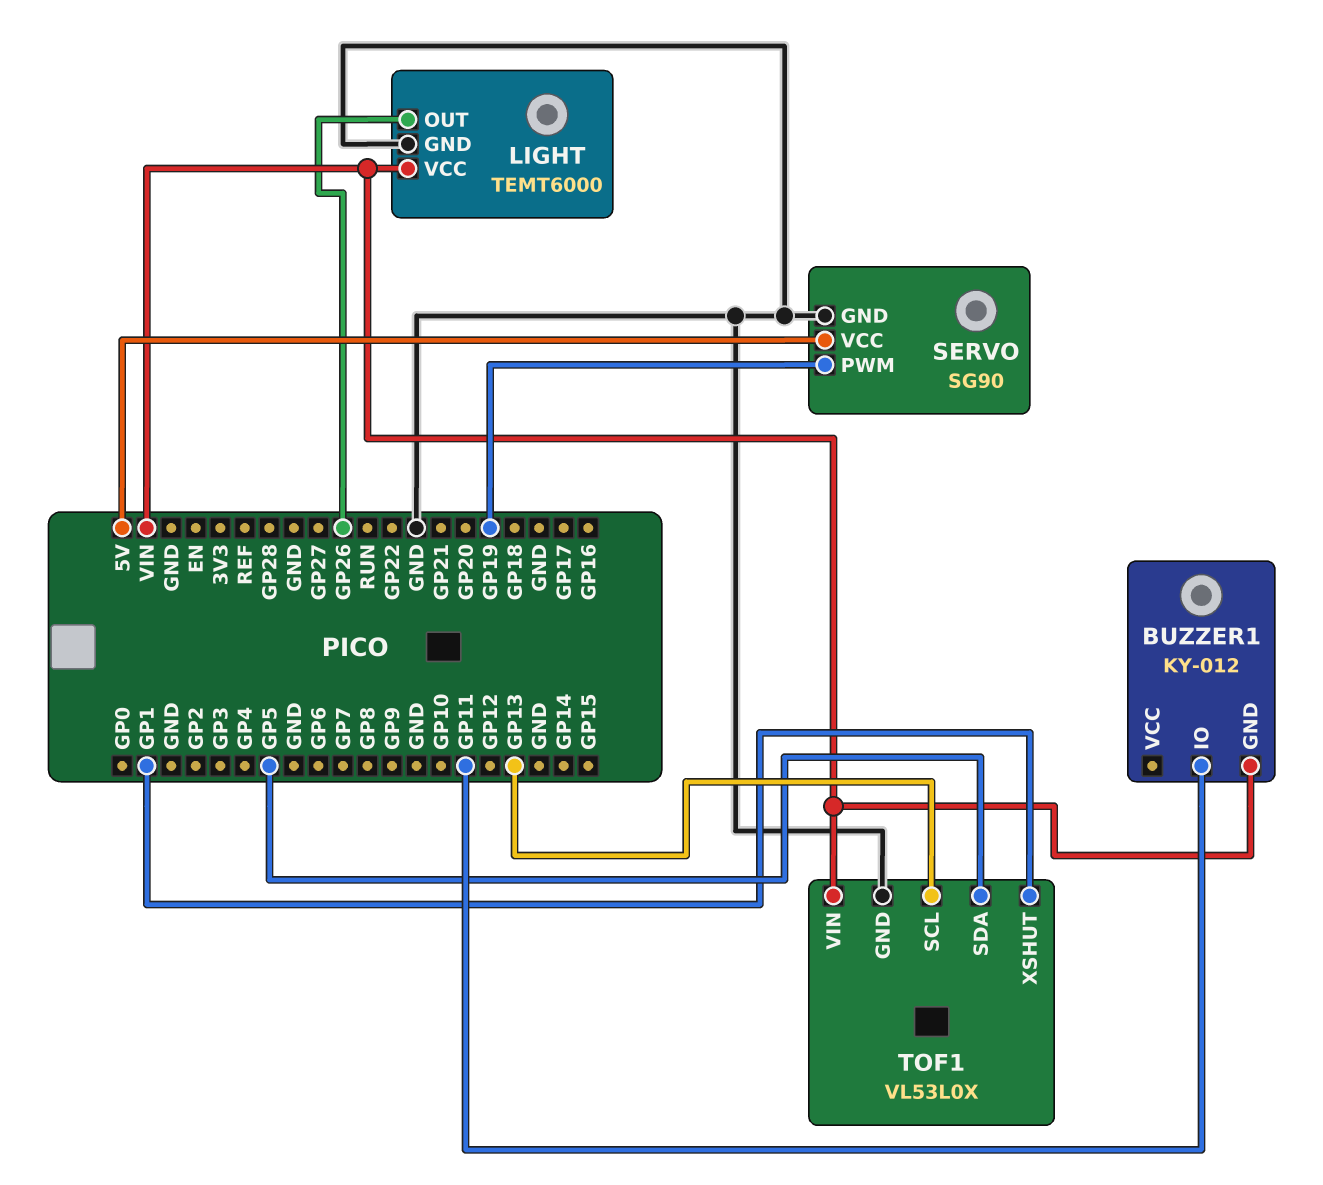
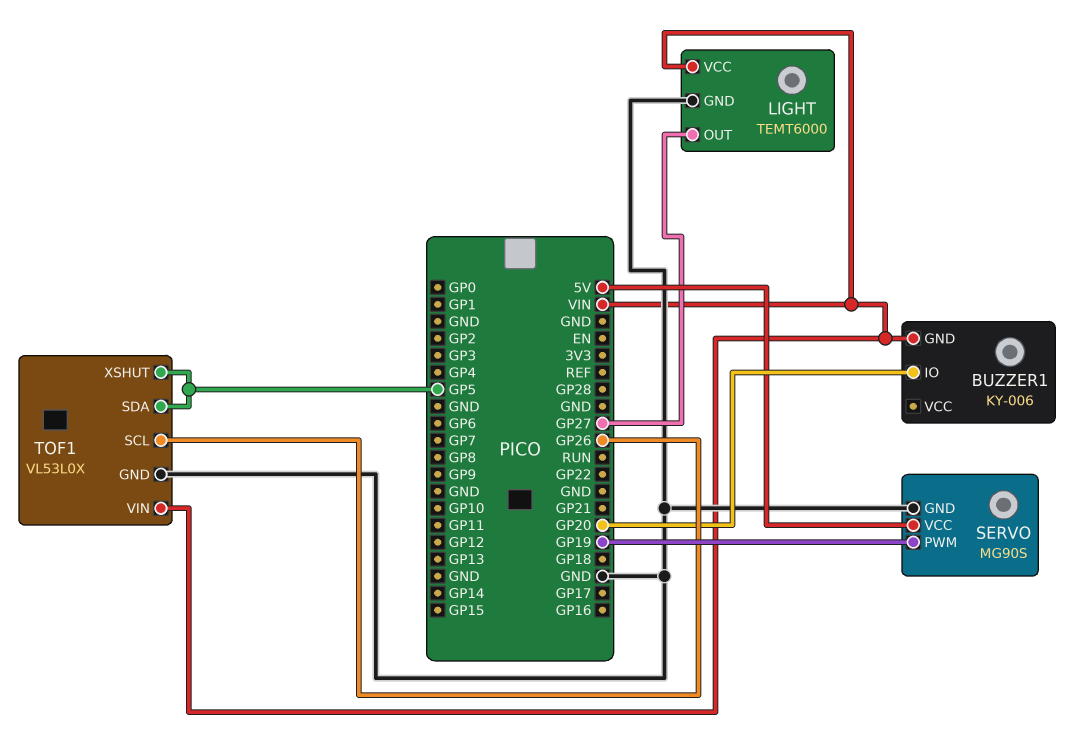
BUZZER1: KY-012 -> KY-006
BUZZER1 pin IO: GP11 -> GP20
LIGHT pin OUT: GP26 -> GP27
SERVO: SG90 -> MG90S
TOF1 pin SCL: GP13 -> GP26
TOF1 pin XSHUT: GP1 -> GP5

